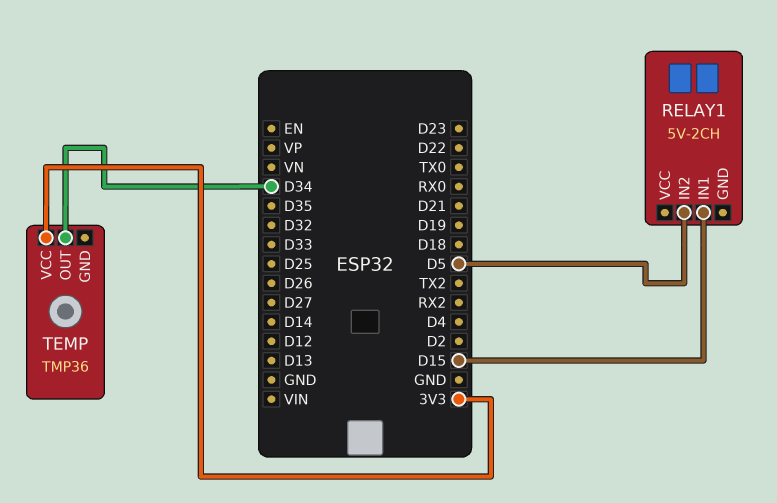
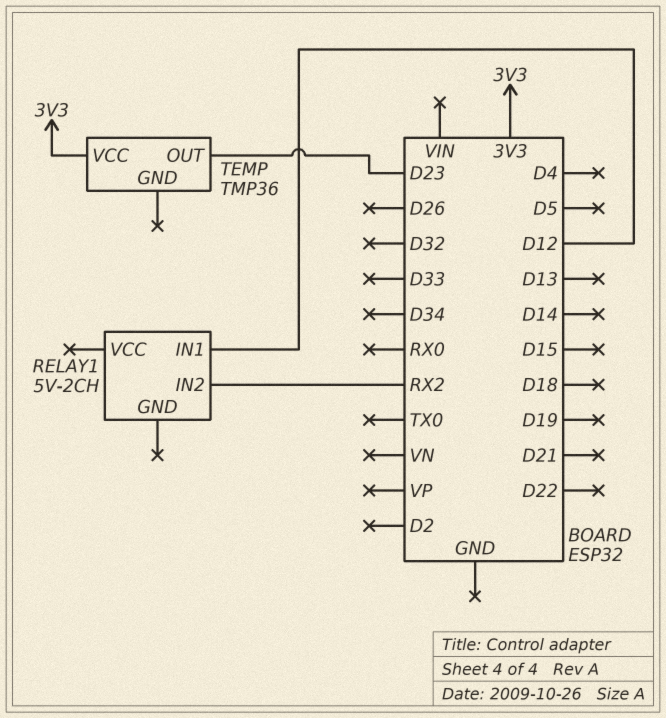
RELAY1 pin IN1: D15 -> D12
RELAY1 pin IN2: D5 -> RX2
TEMP pin OUT: D34 -> D23

